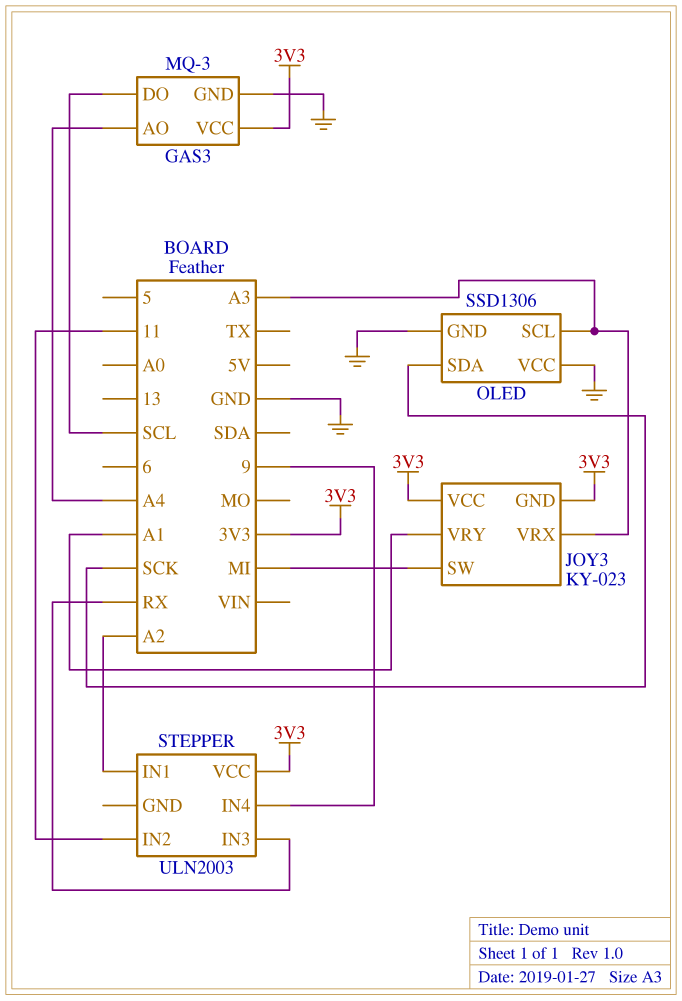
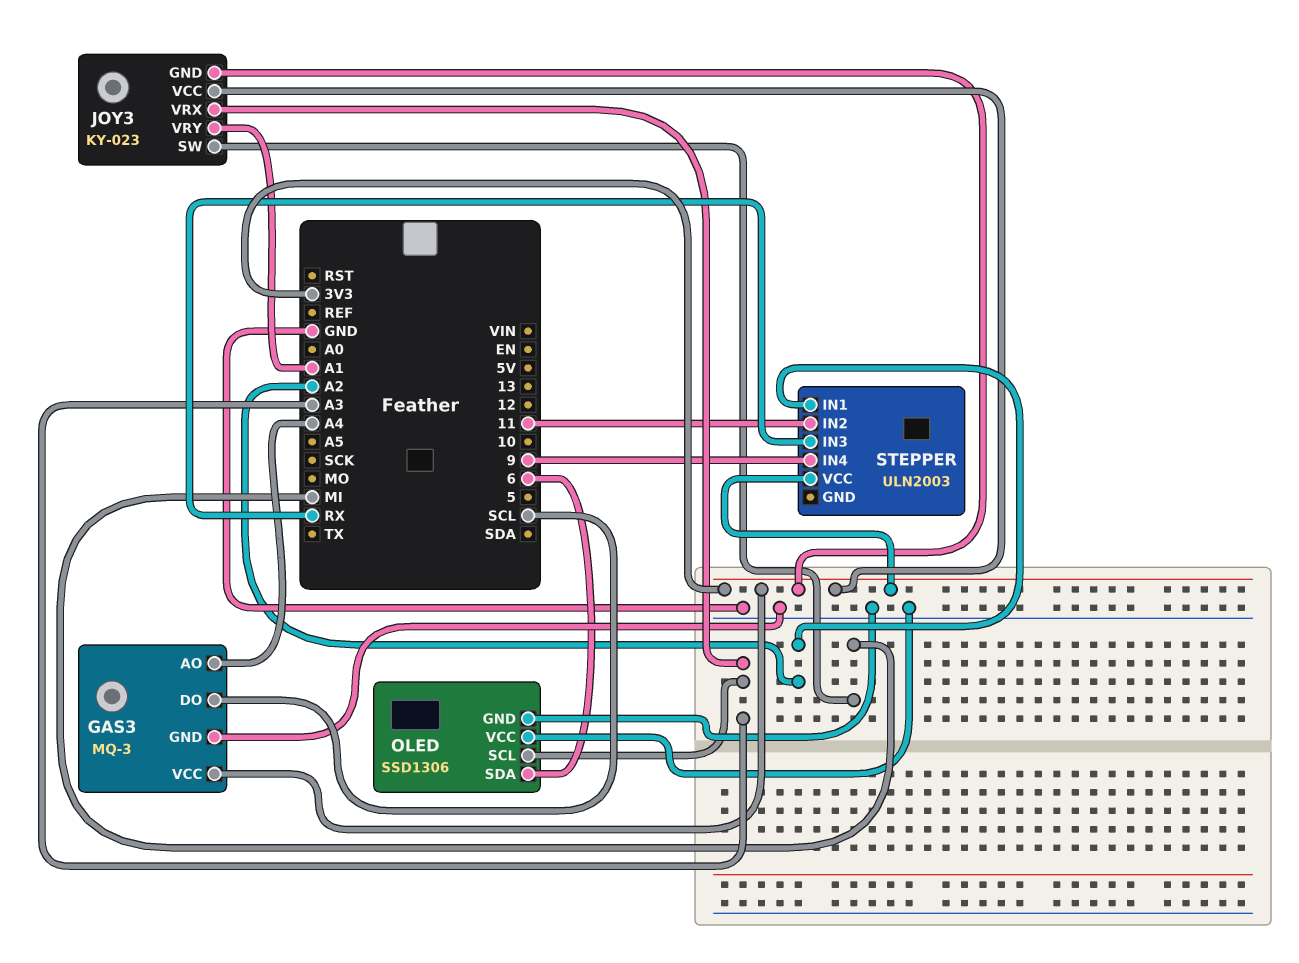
OLED pin SDA: SCK -> 6

